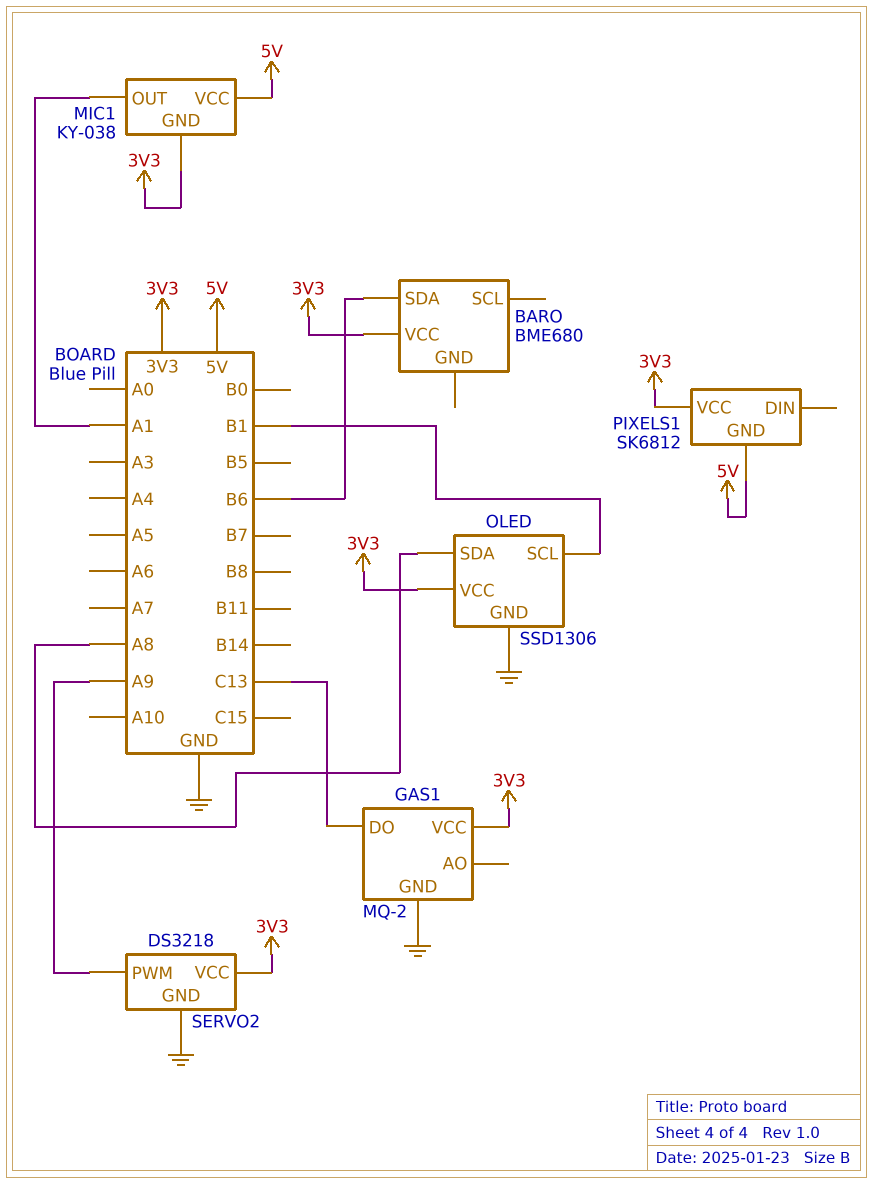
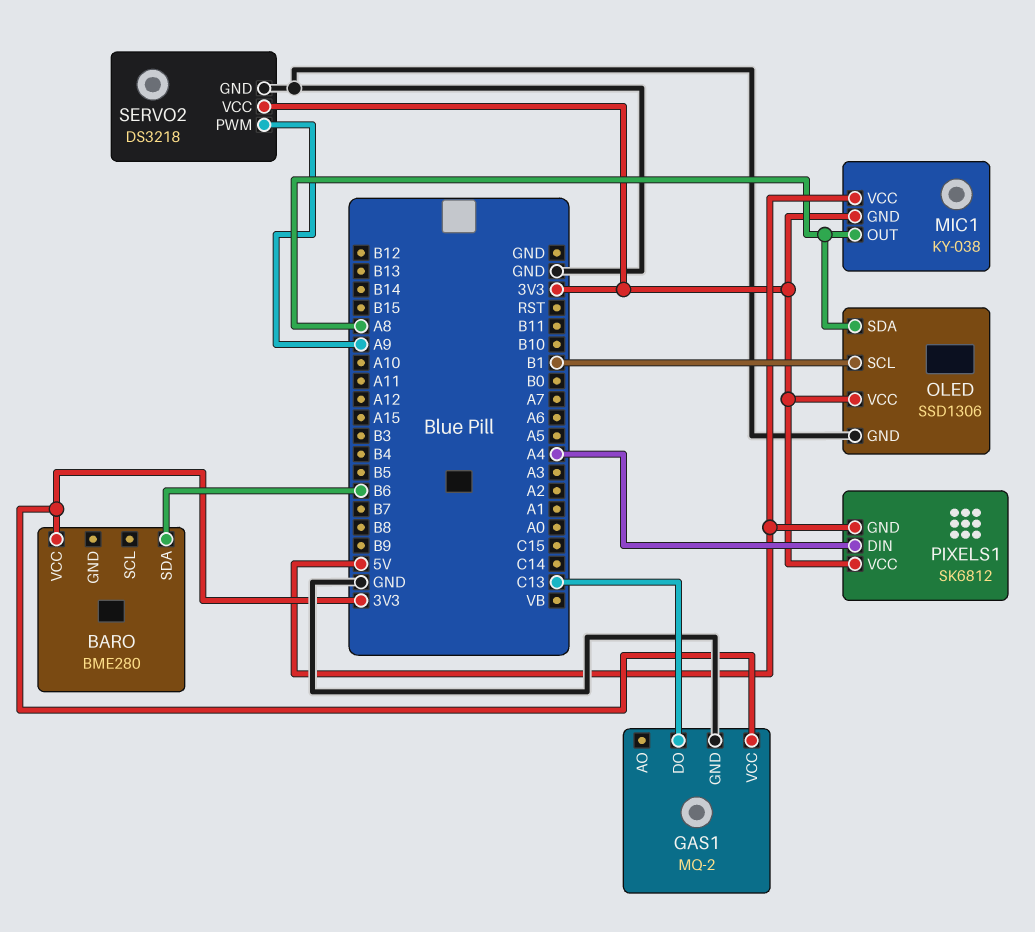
BARO: BME680 -> BME280
MIC1 pin OUT: A1 -> A8
PIXELS1 pin DIN: none -> A4

